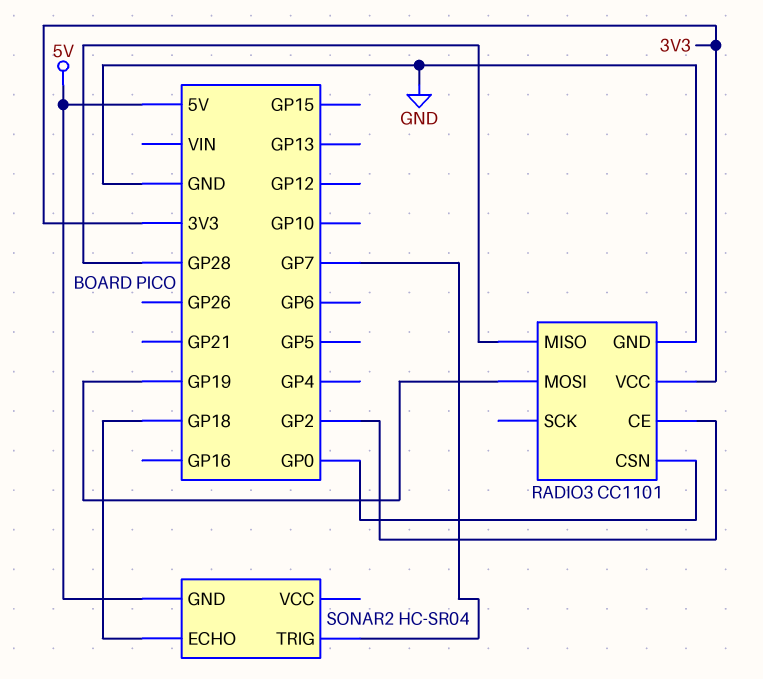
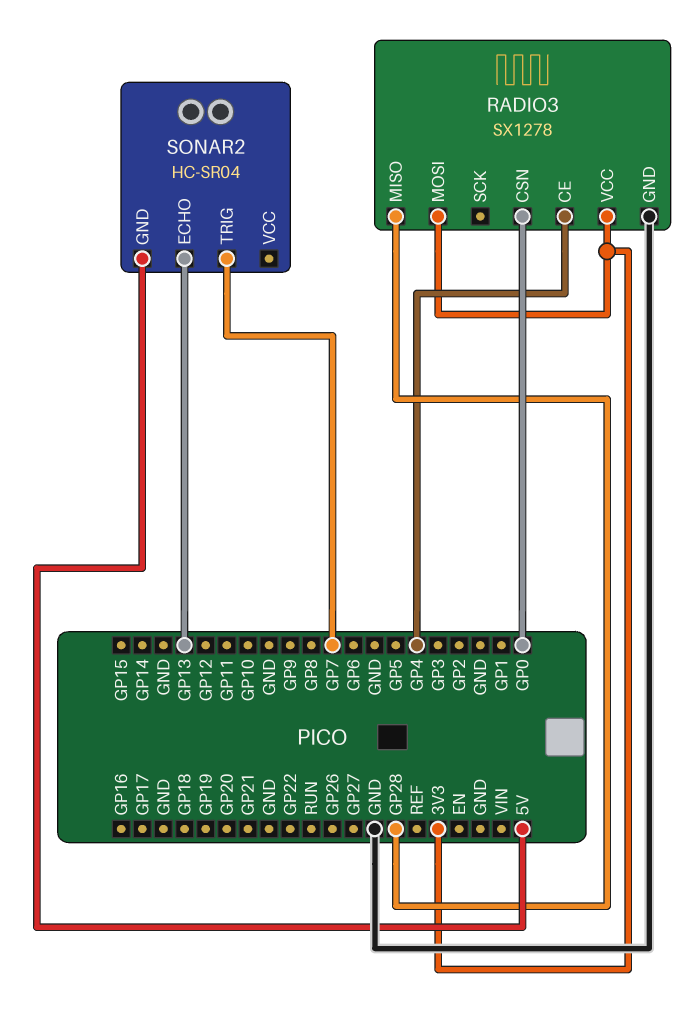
RADIO3: CC1101 -> SX1278
RADIO3 pin CE: GP2 -> GP4
RADIO3 pin MOSI: GP19 -> 3V3
SONAR2 pin ECHO: GP18 -> GP13

